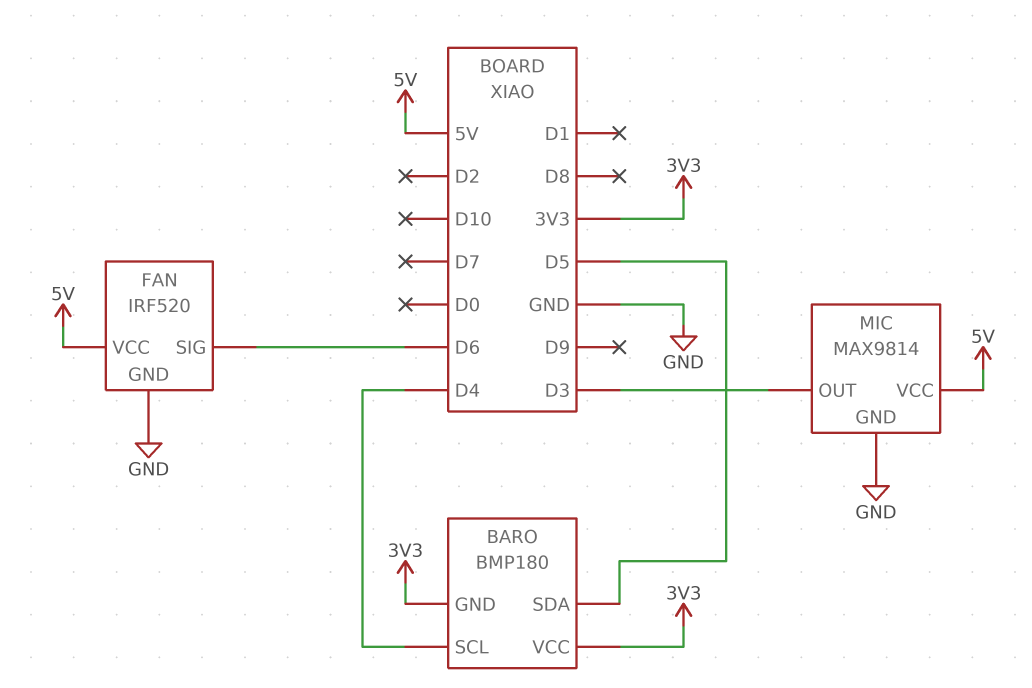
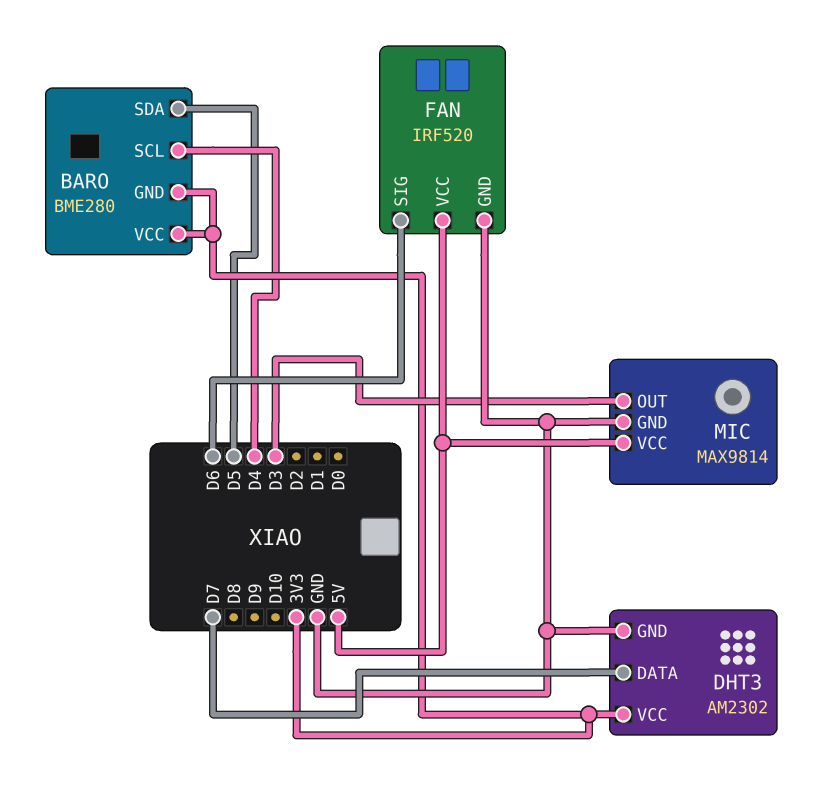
BARO: BMP180 -> BME280
DHT3: none -> AM2302
DHT3 pin DATA: none -> D7
DHT3 pin GND: none -> GND
DHT3 pin VCC: none -> 3V3

